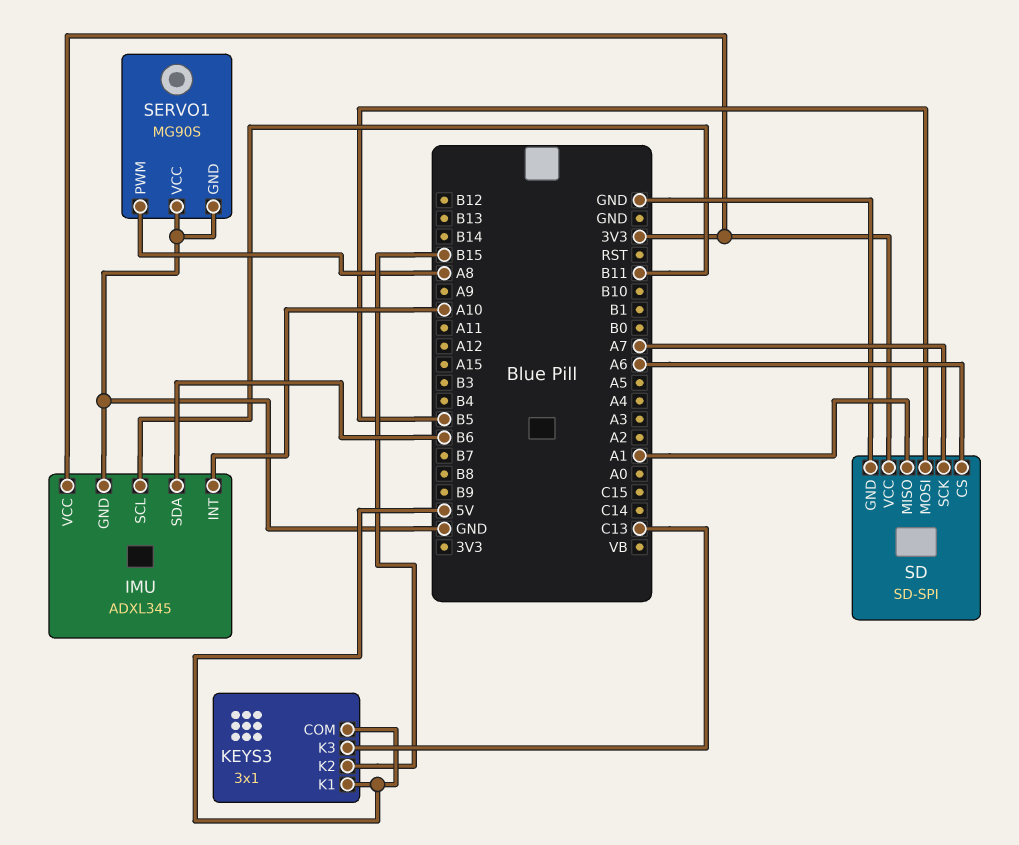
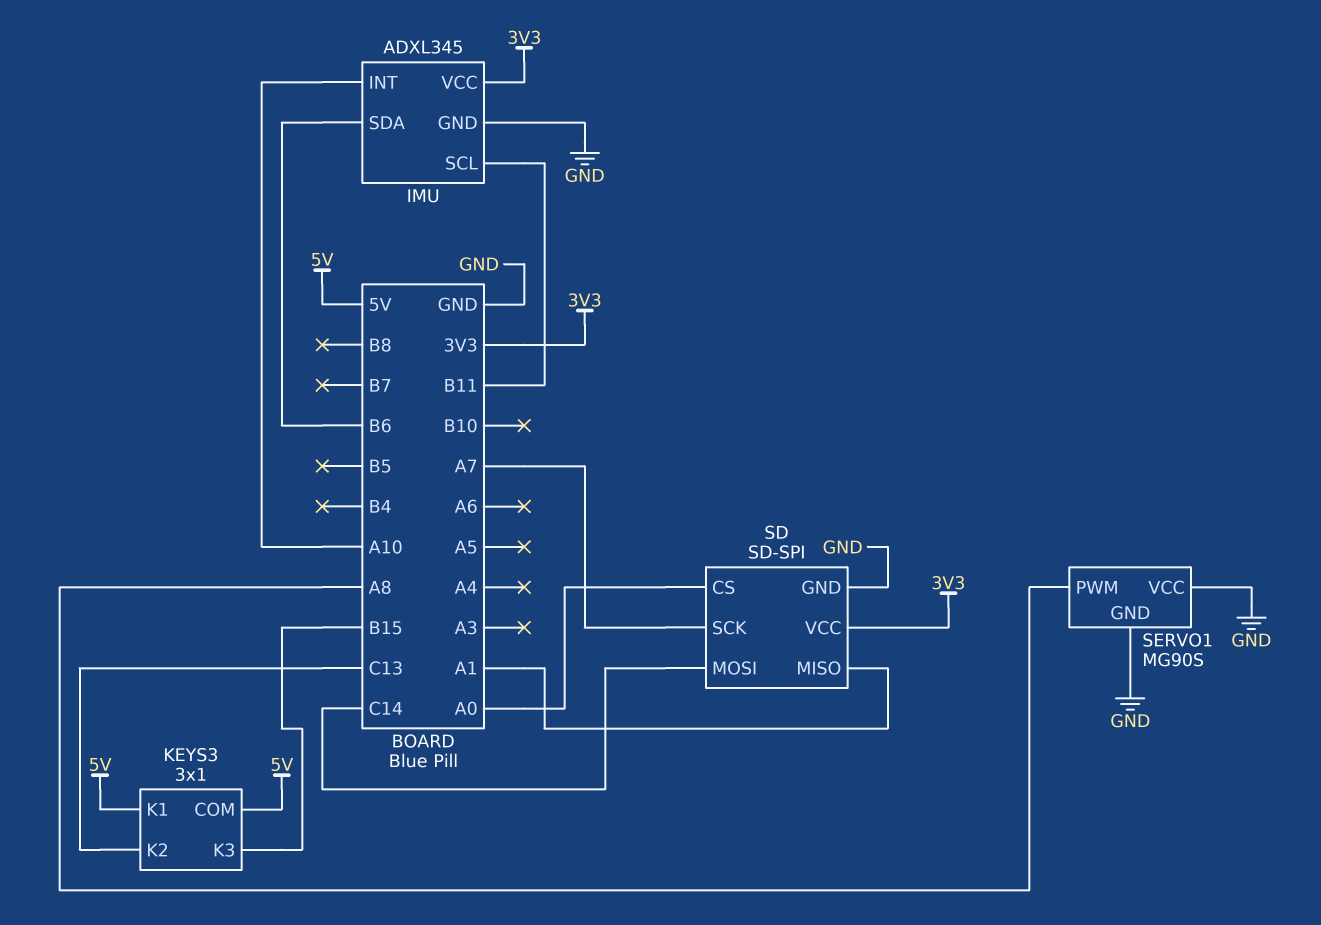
KEYS3 pin K2: B15 -> C13
KEYS3 pin K3: C13 -> B15
SD pin CS: A6 -> A0
SD pin MOSI: B5 -> C14

